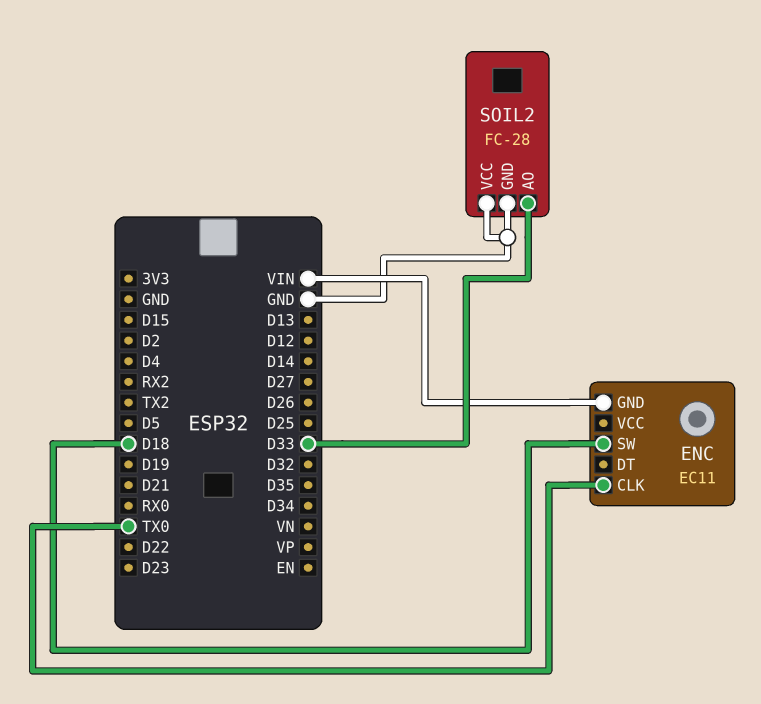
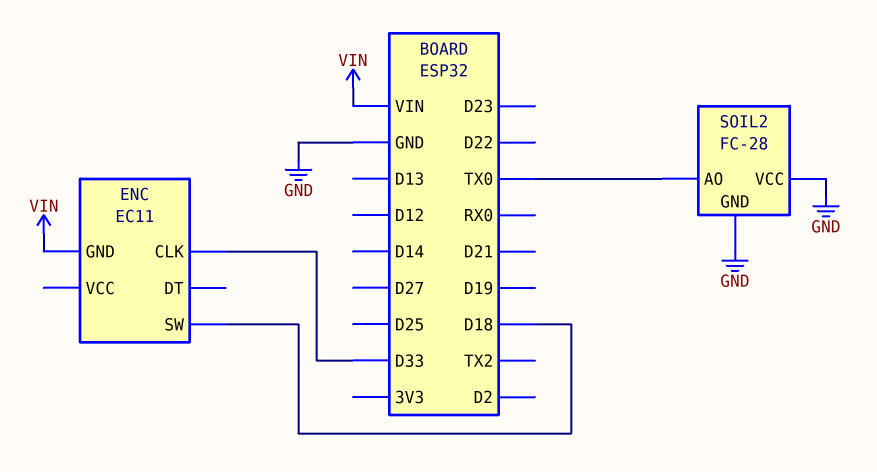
ENC pin CLK: TX0 -> D33
SOIL2 pin AO: D33 -> TX0

